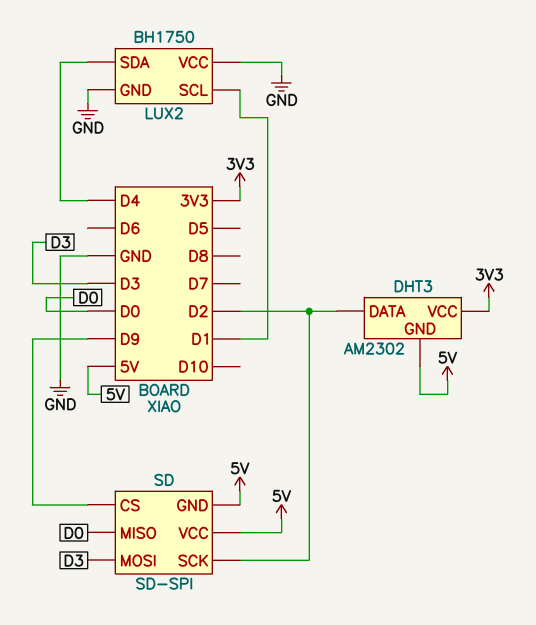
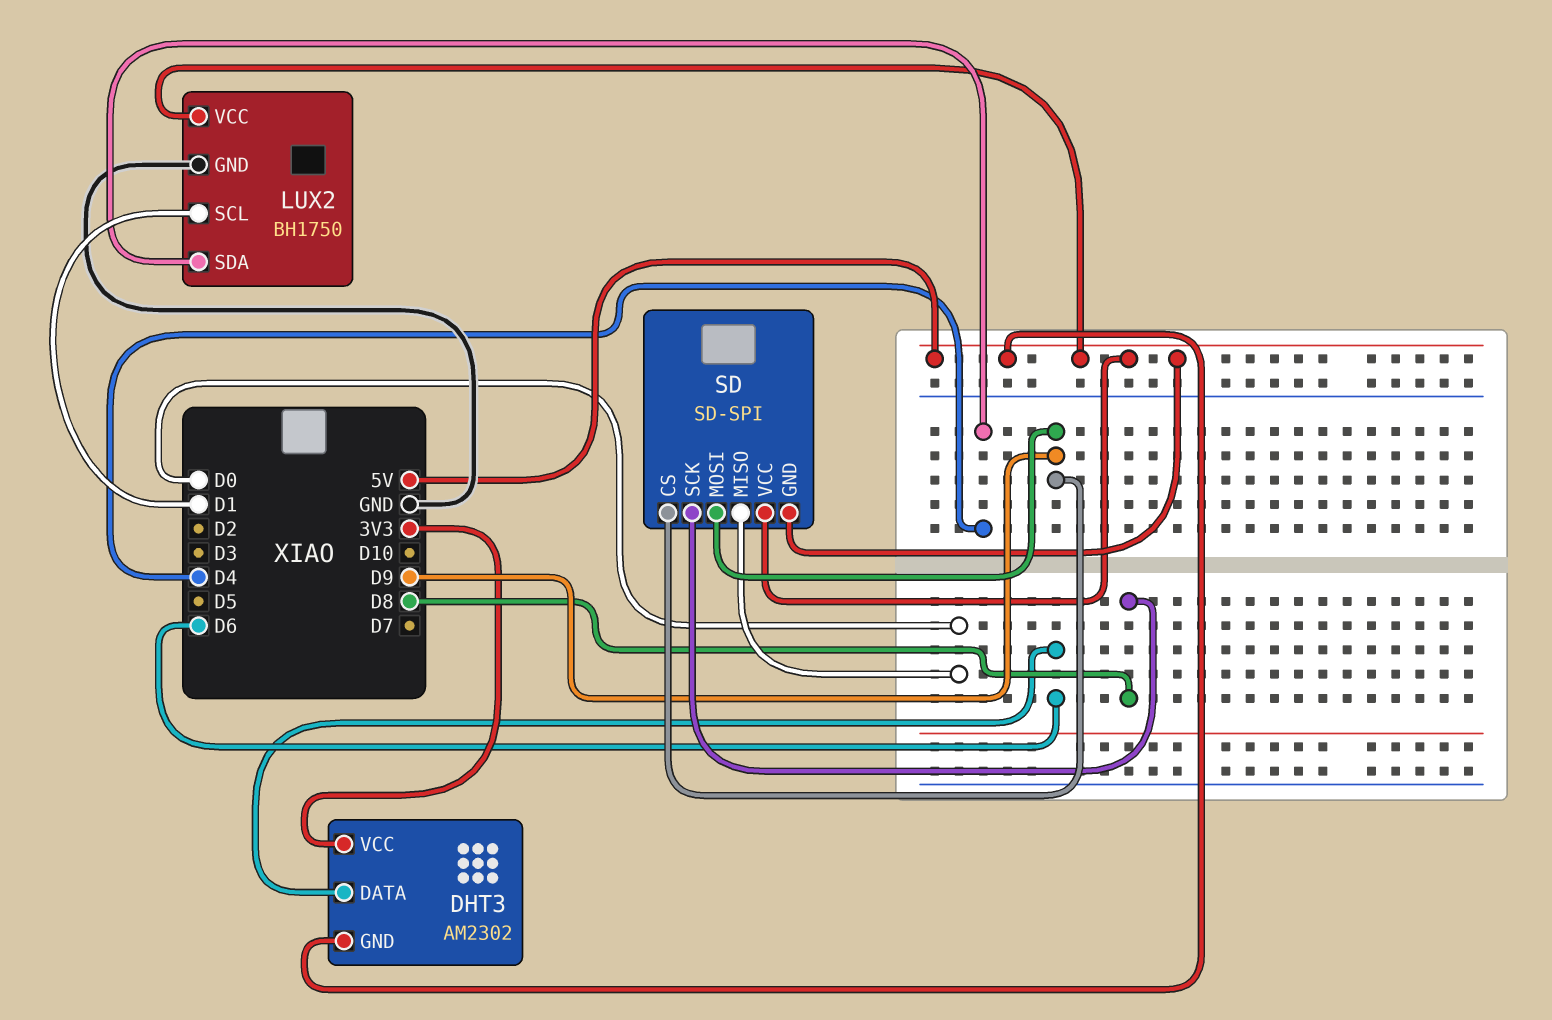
DHT3 pin DATA: D2 -> D6
LUX2 pin VCC: GND -> 5V
SD pin MOSI: D3 -> D9
SD pin SCK: D2 -> D8

